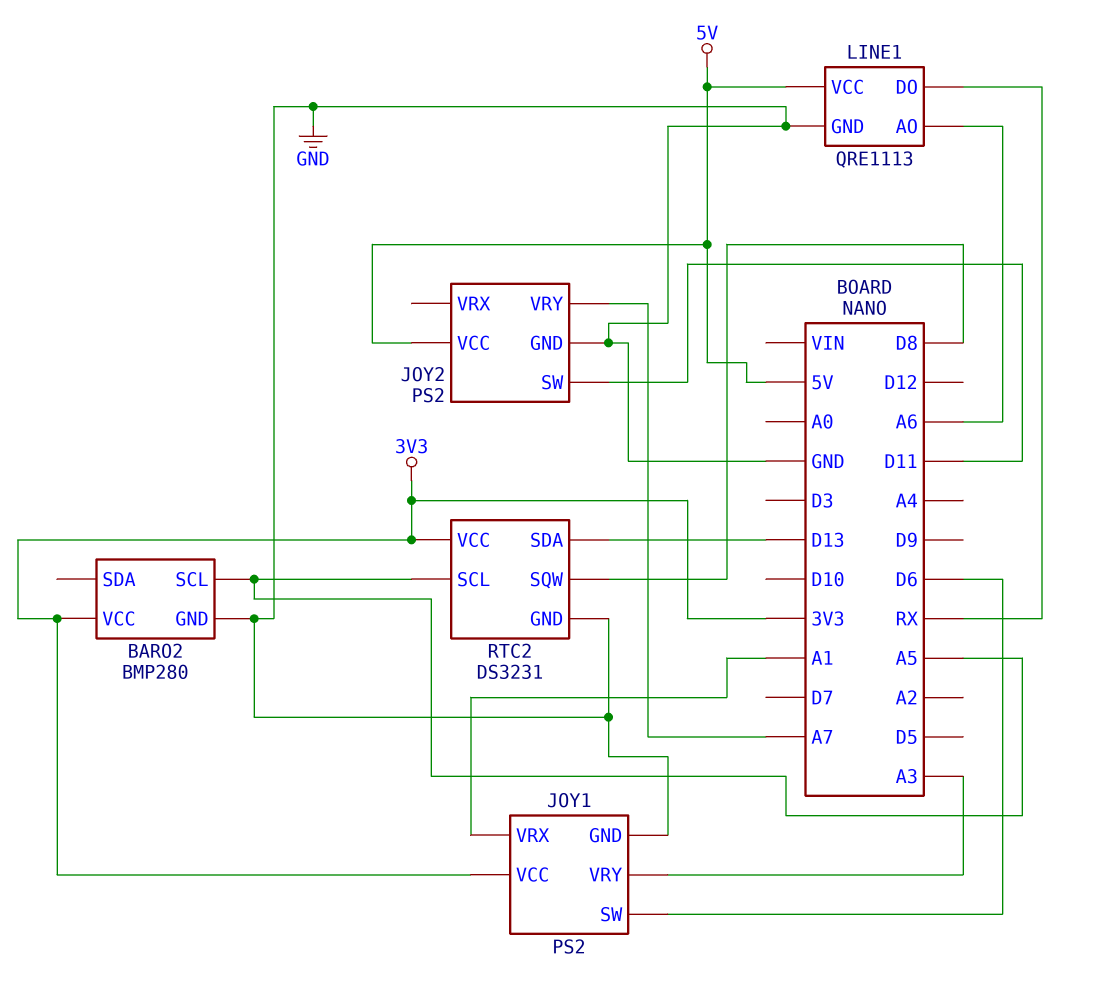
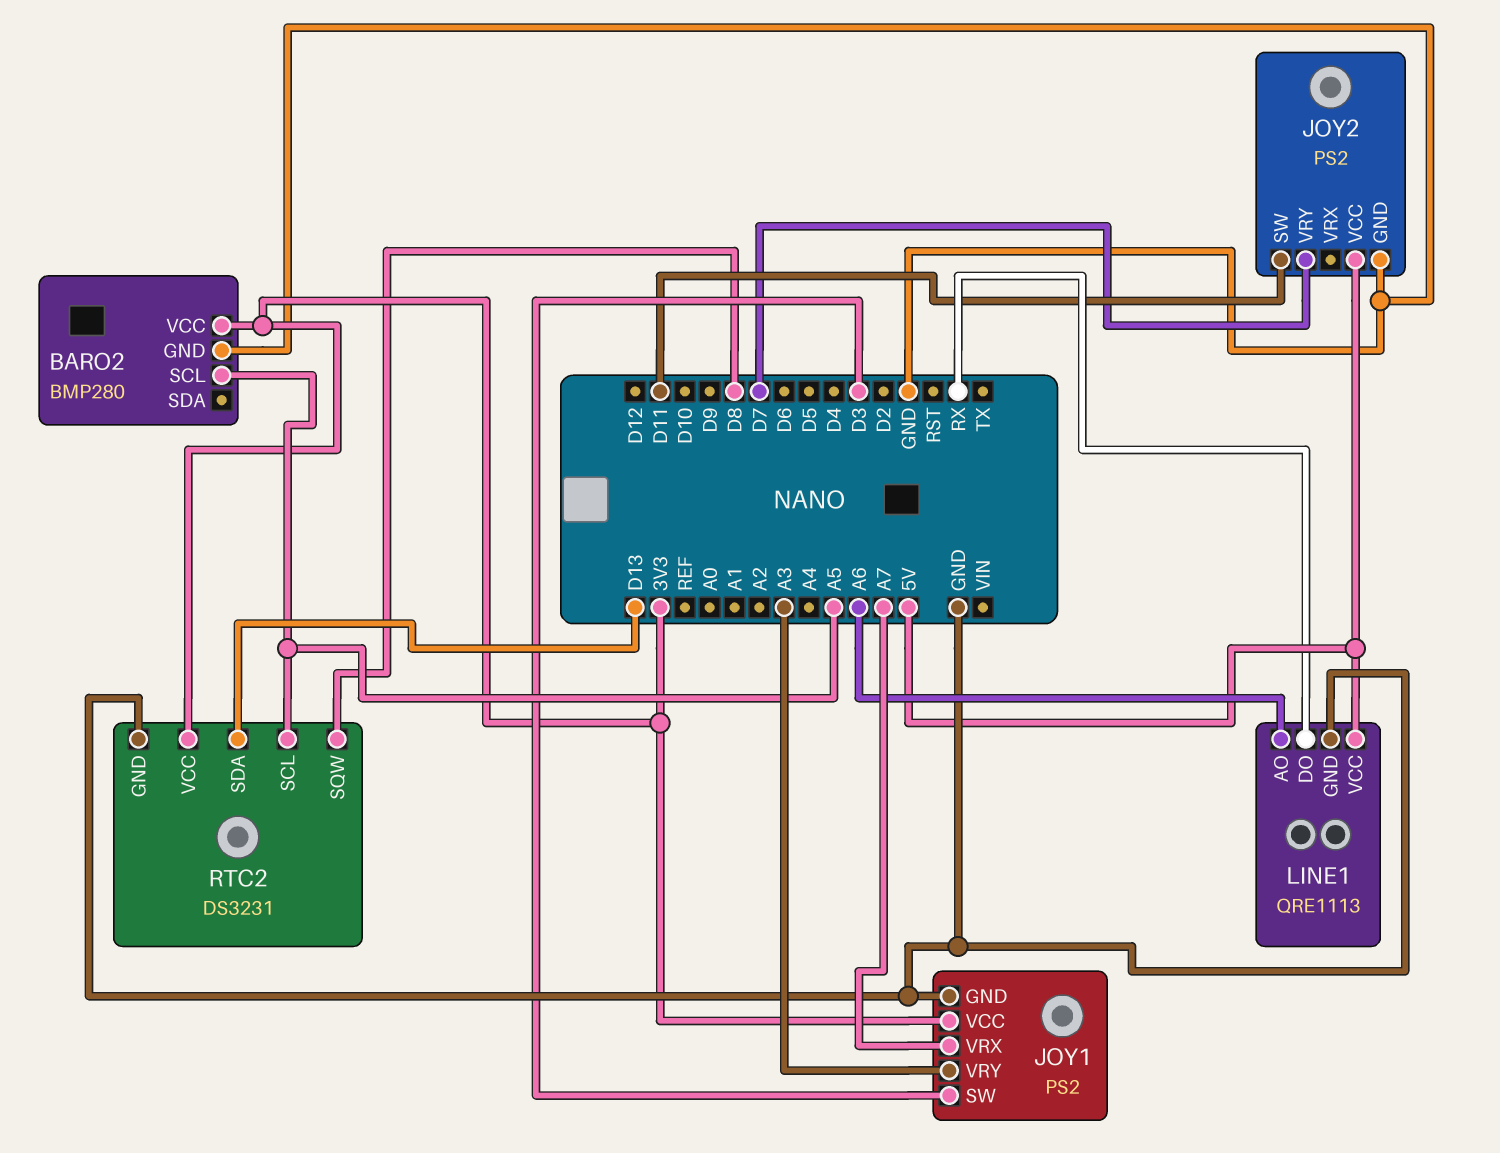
JOY1 pin SW: D6 -> D3
JOY1 pin VRX: A1 -> A7
JOY2 pin VRY: A7 -> D7

